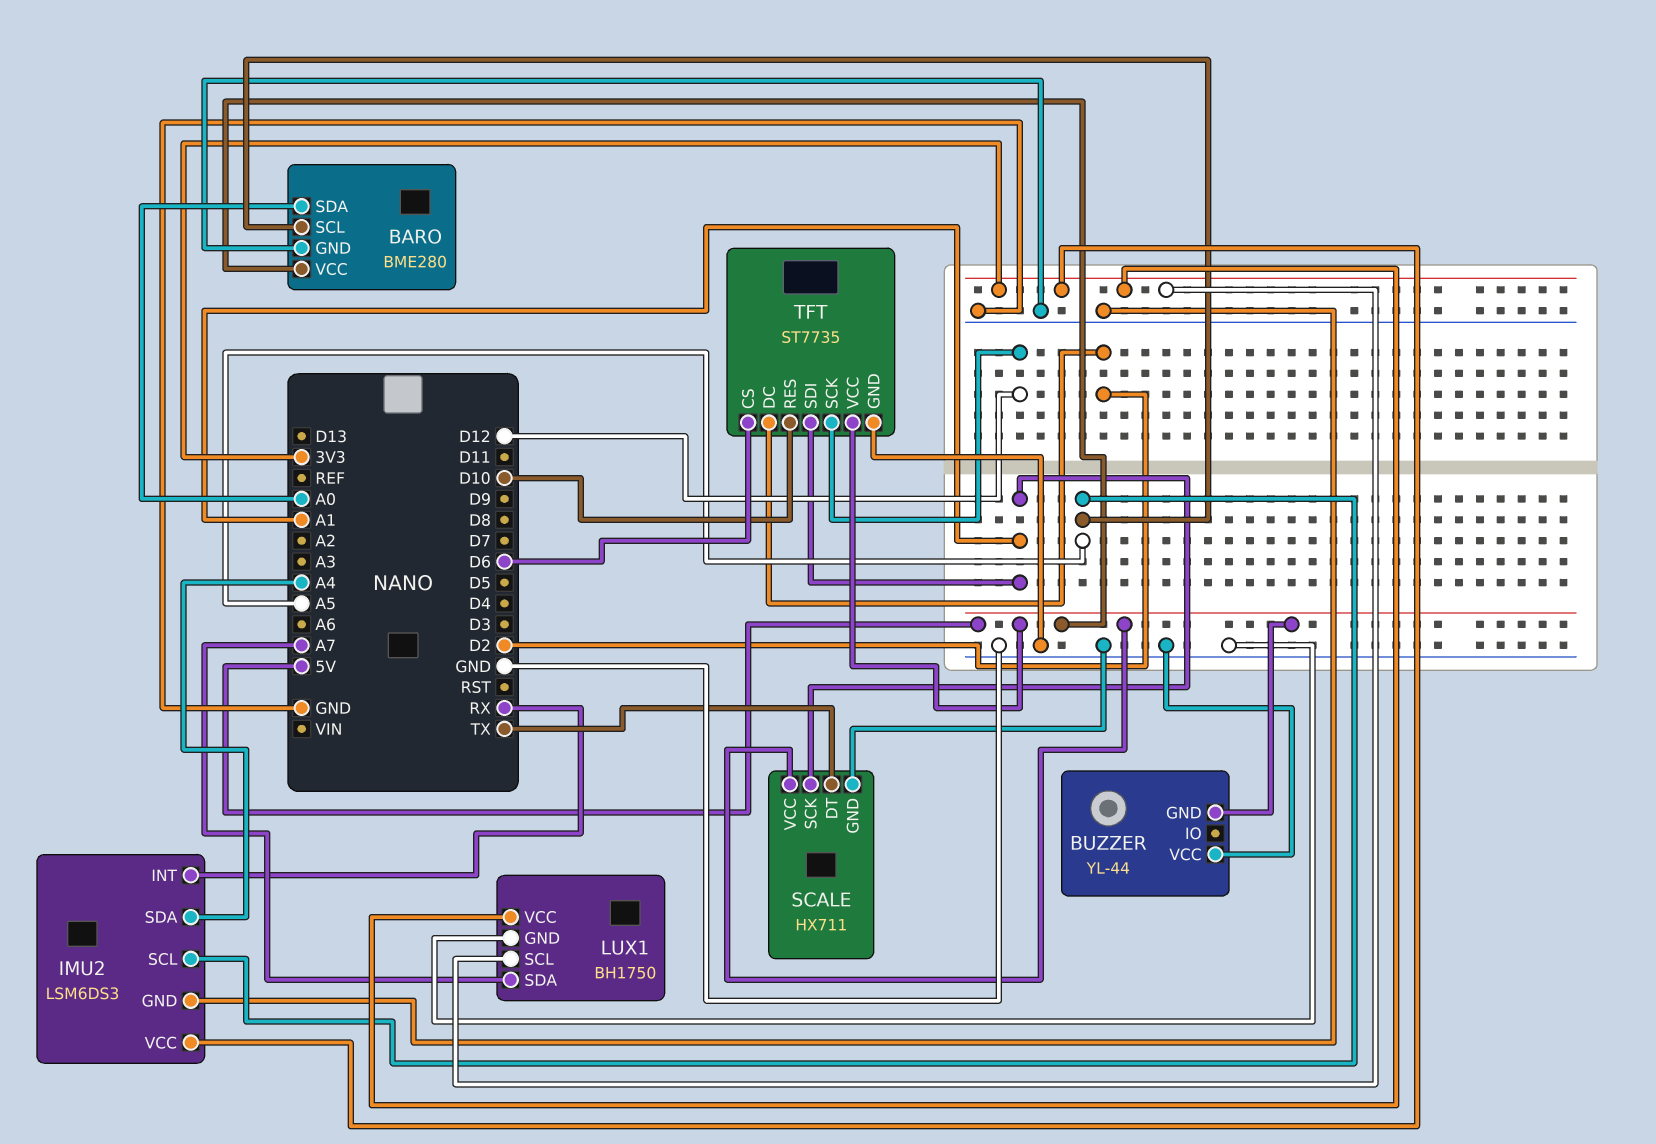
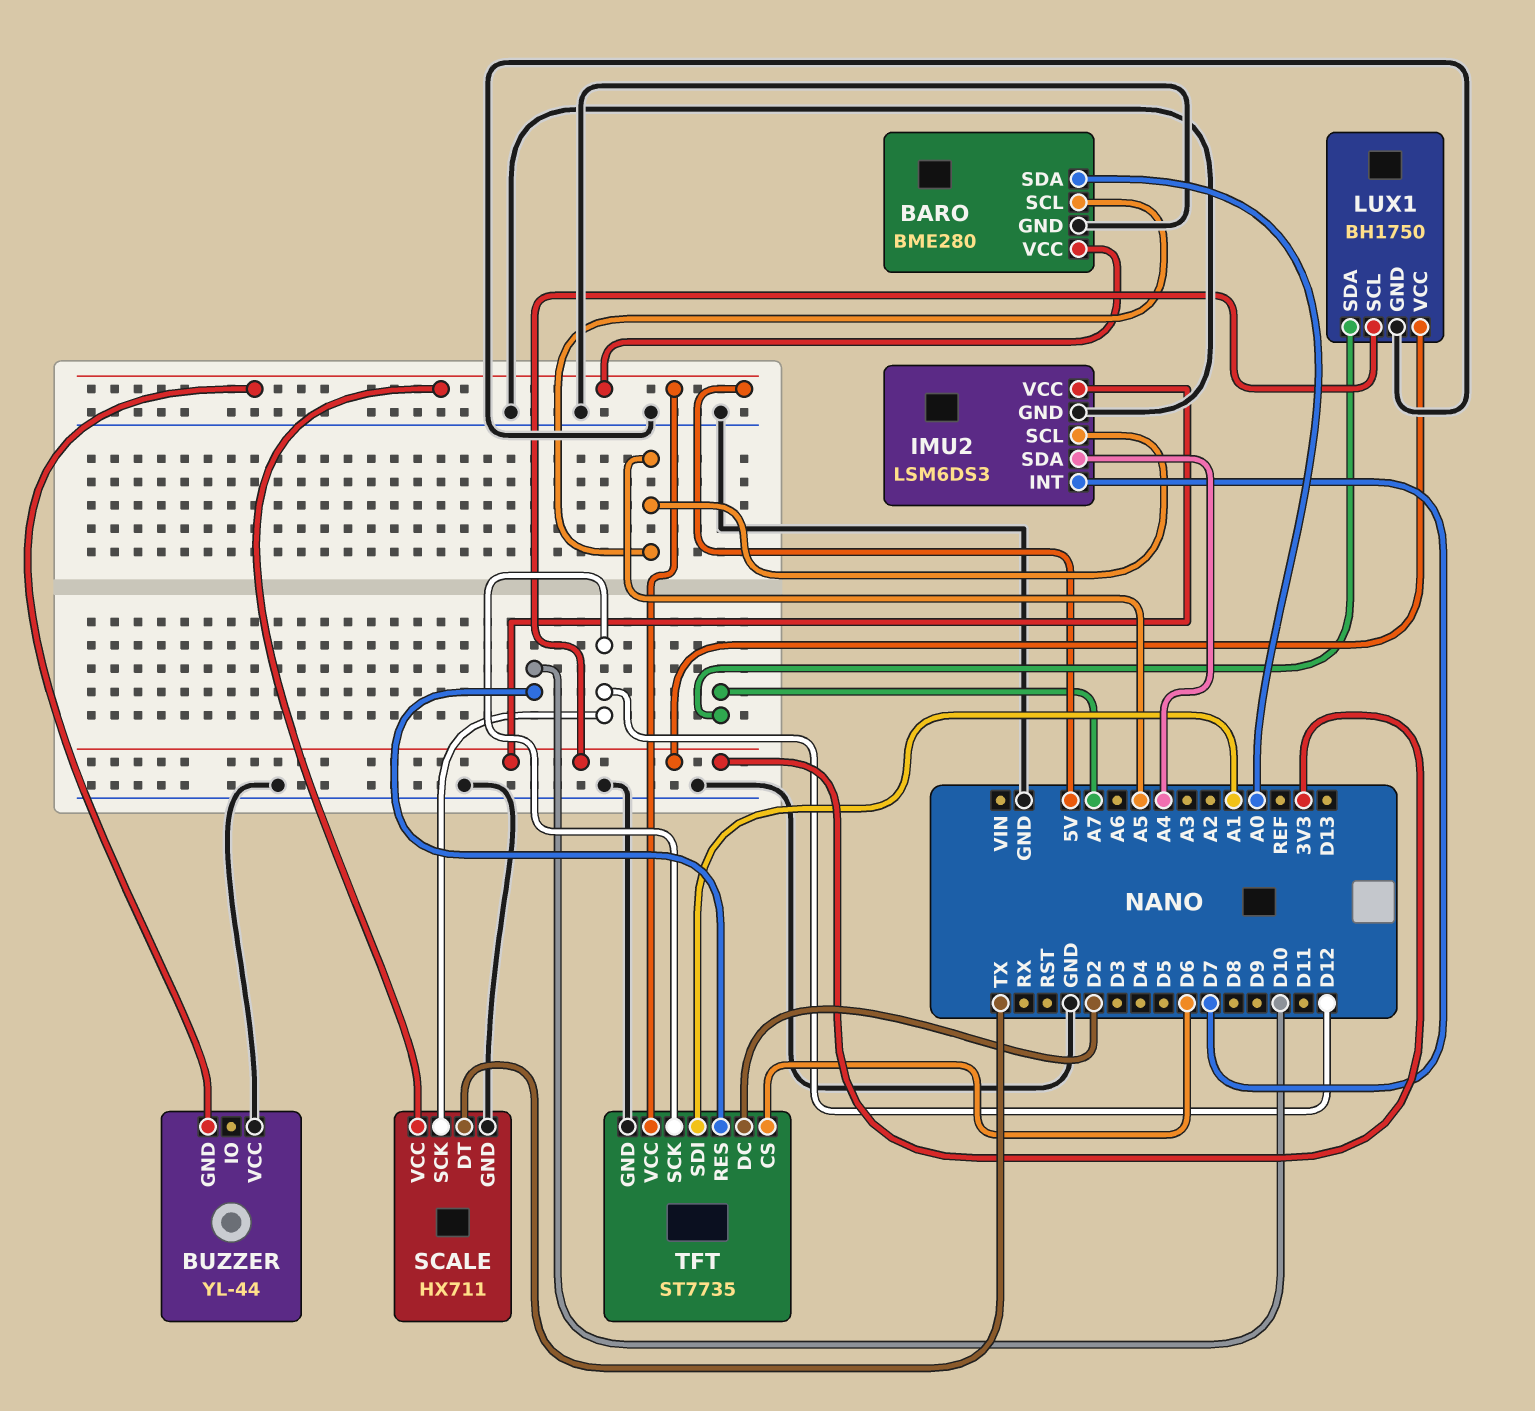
IMU2 pin INT: RX -> D7
SCALE pin SCK: A1 -> D12

